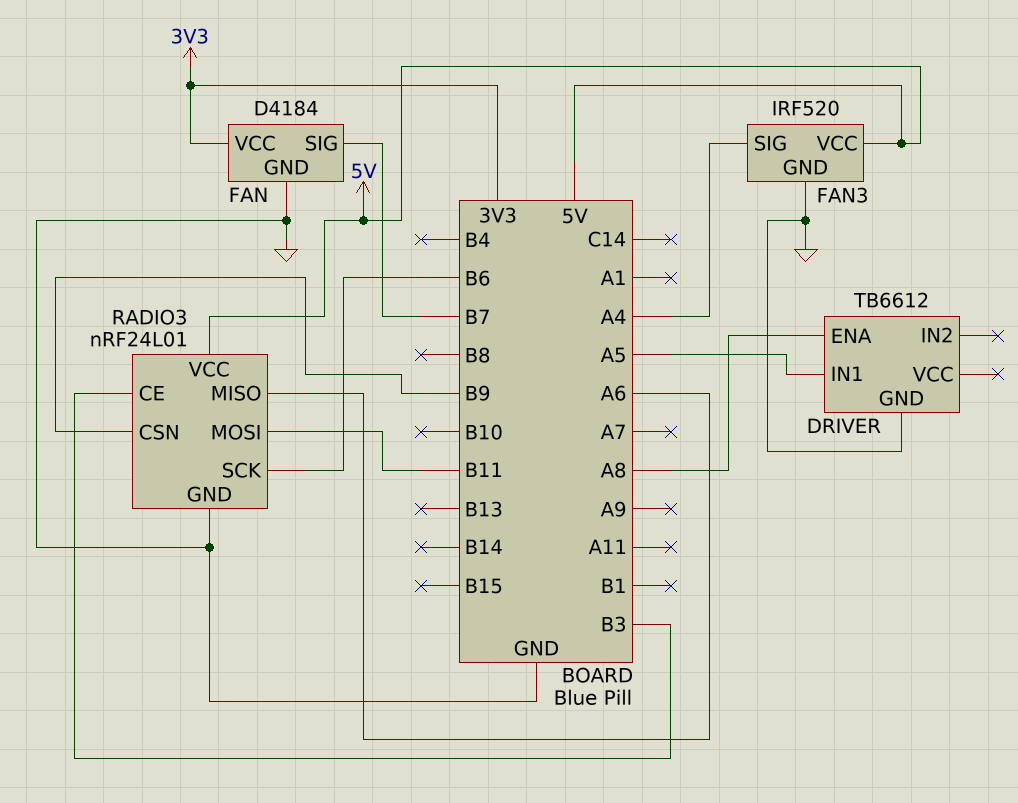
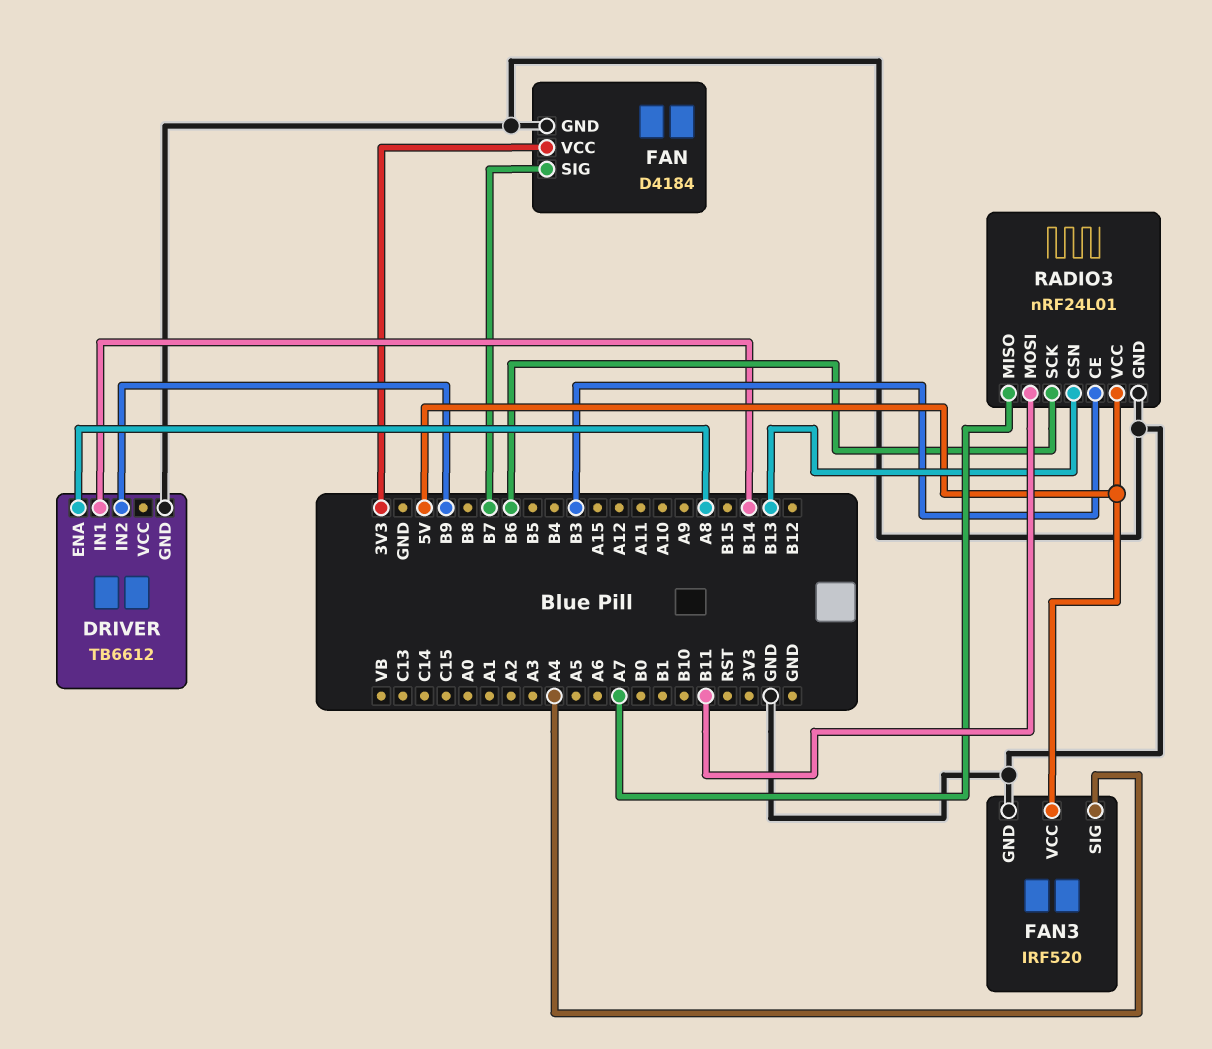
DRIVER pin IN1: A5 -> B14
DRIVER pin IN2: none -> B9
RADIO3 pin CSN: B9 -> B13
RADIO3 pin MISO: A6 -> A7

